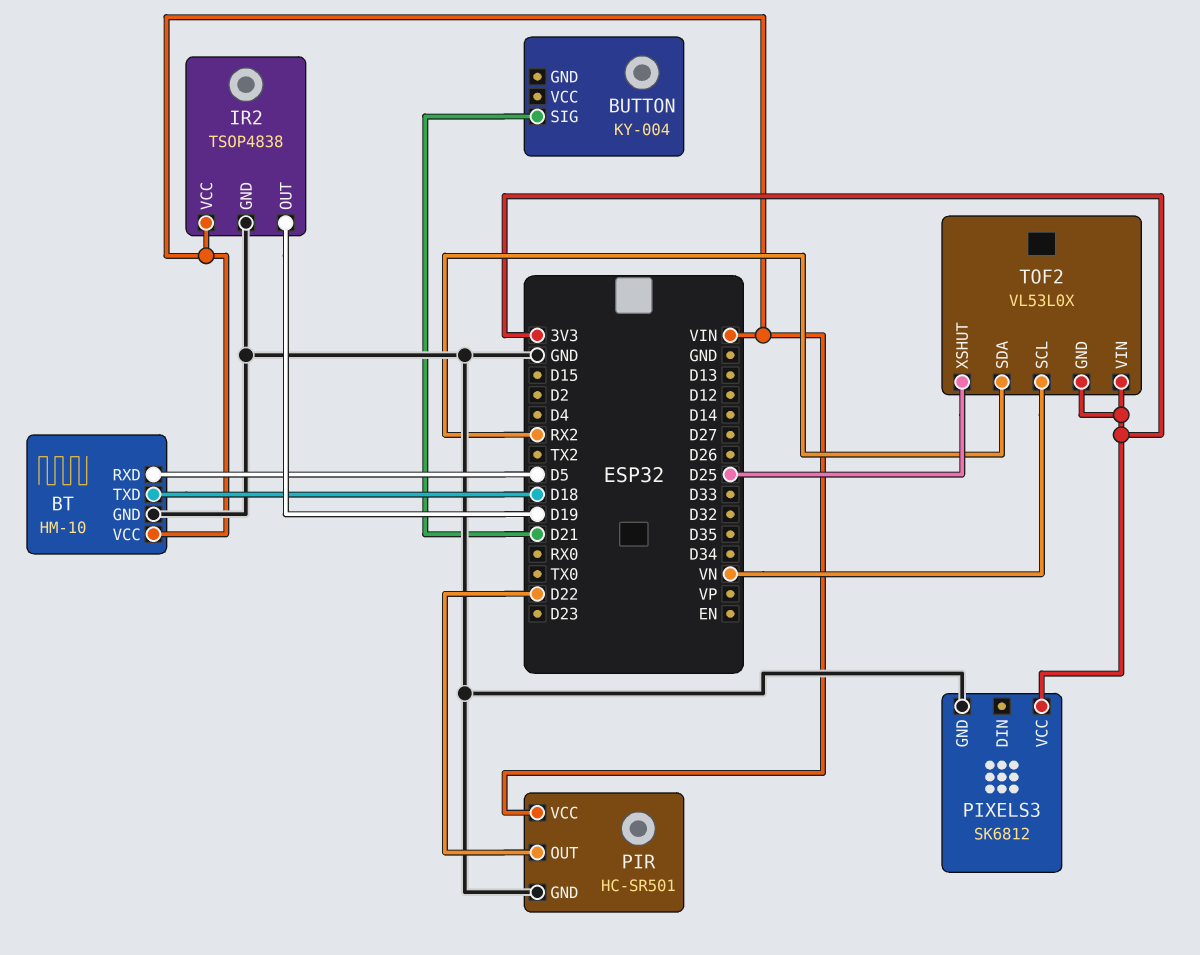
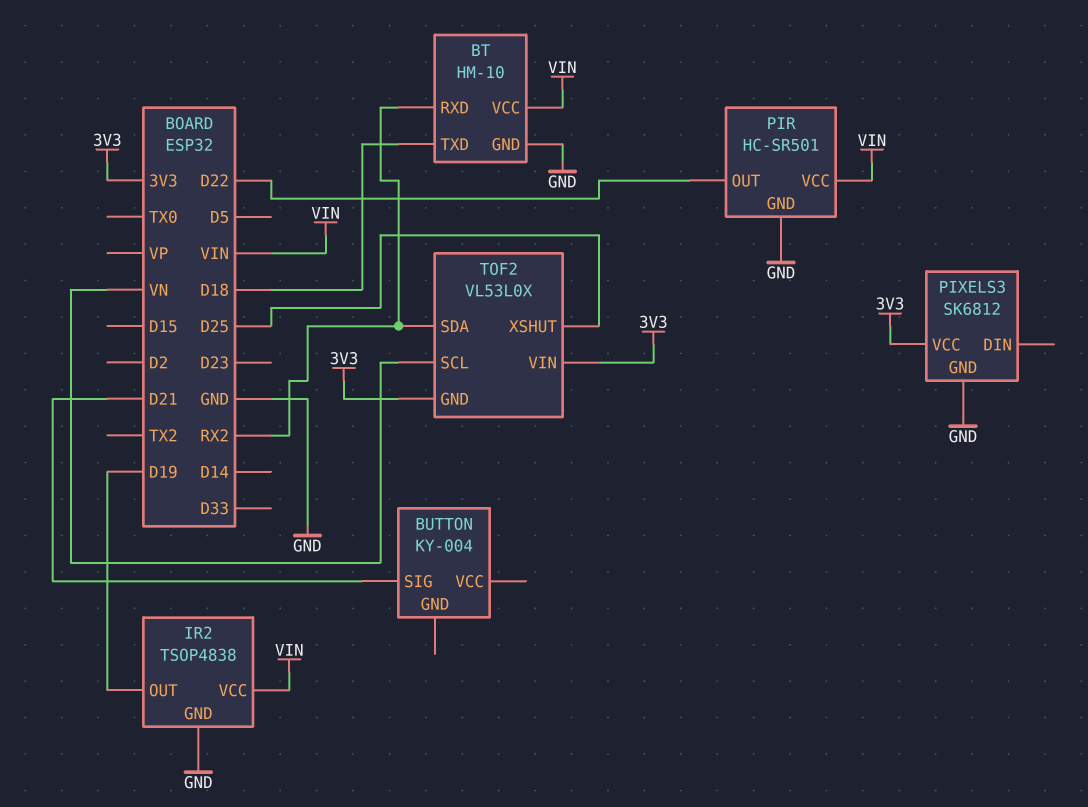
BT pin RXD: D5 -> RX2

